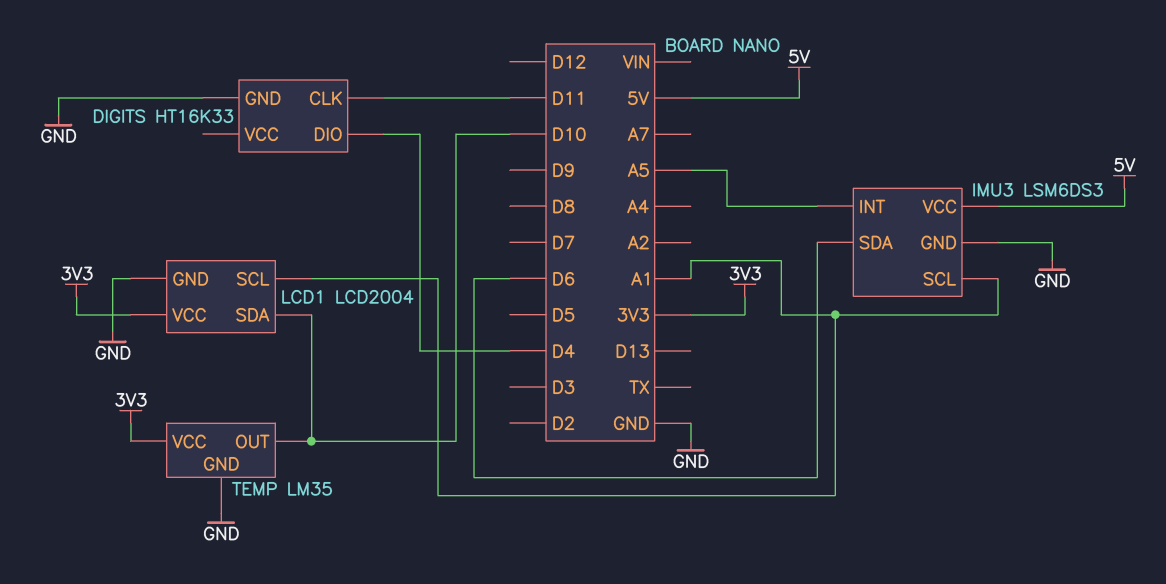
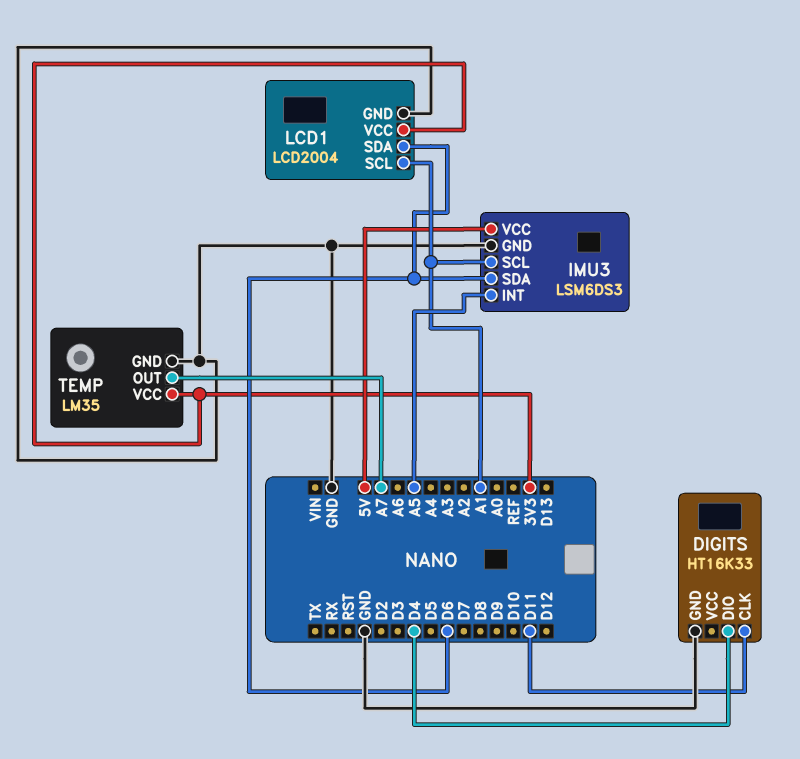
LCD1 pin SDA: D10 -> D6
TEMP pin OUT: D10 -> A7

